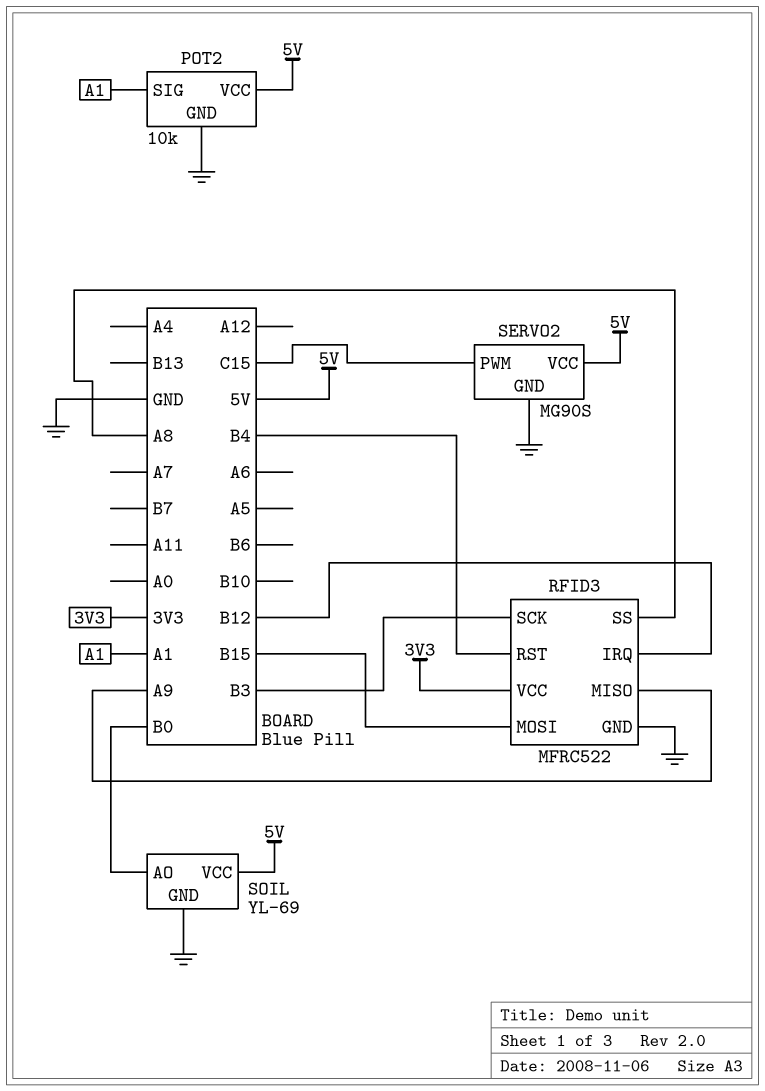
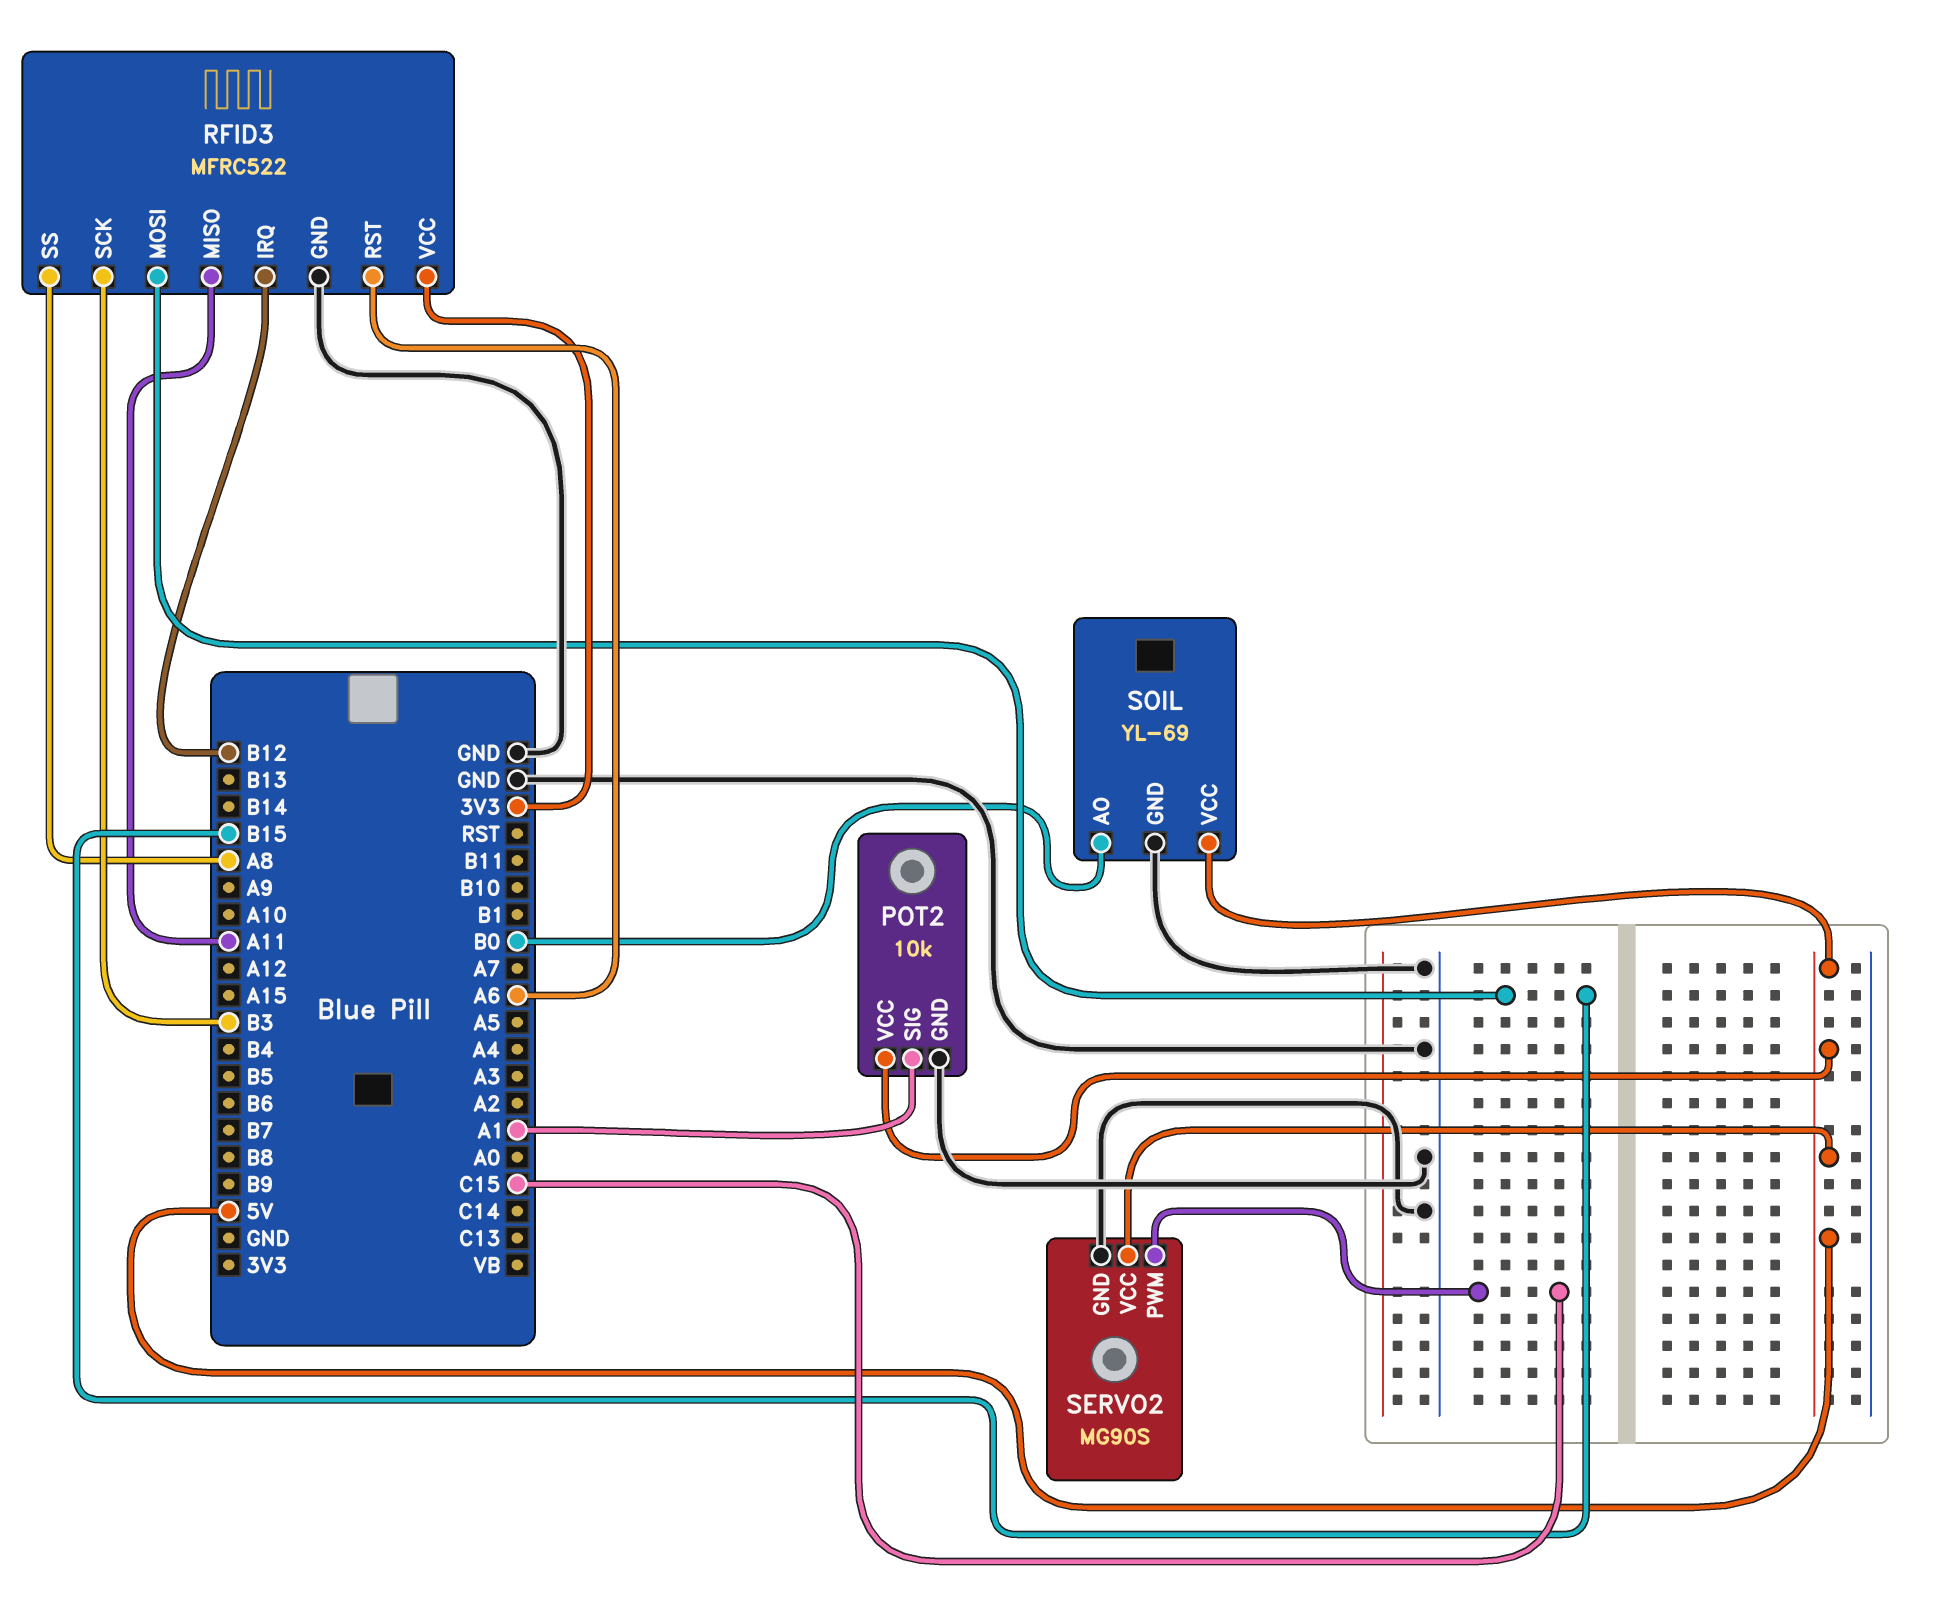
RFID3 pin MISO: A9 -> A11
RFID3 pin RST: B4 -> A6

